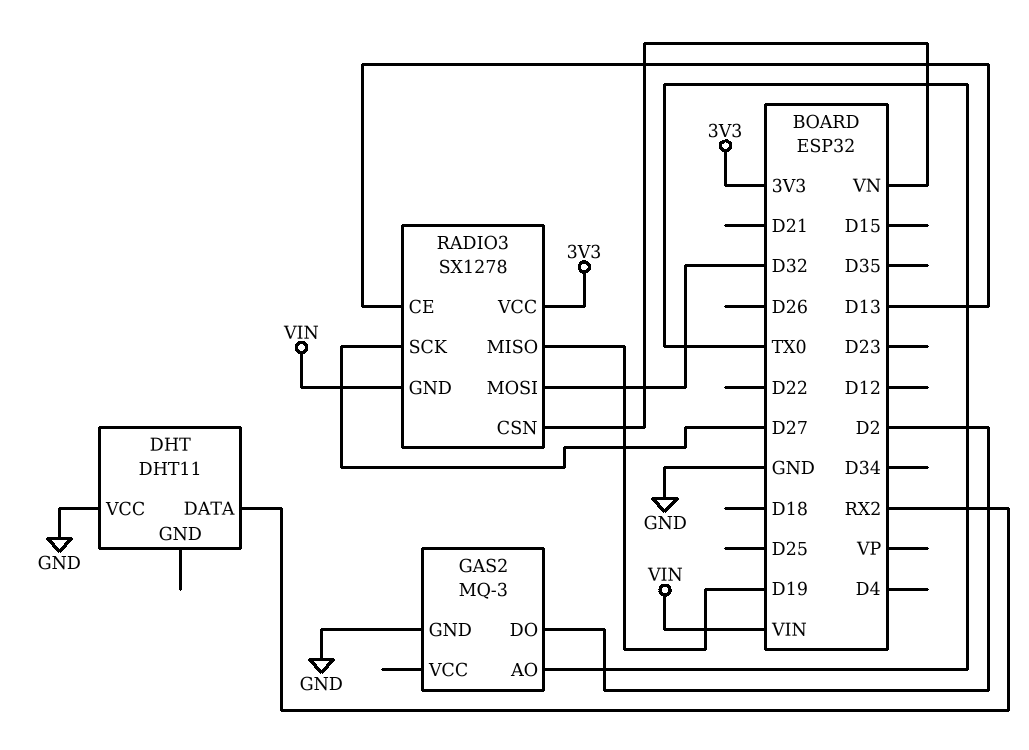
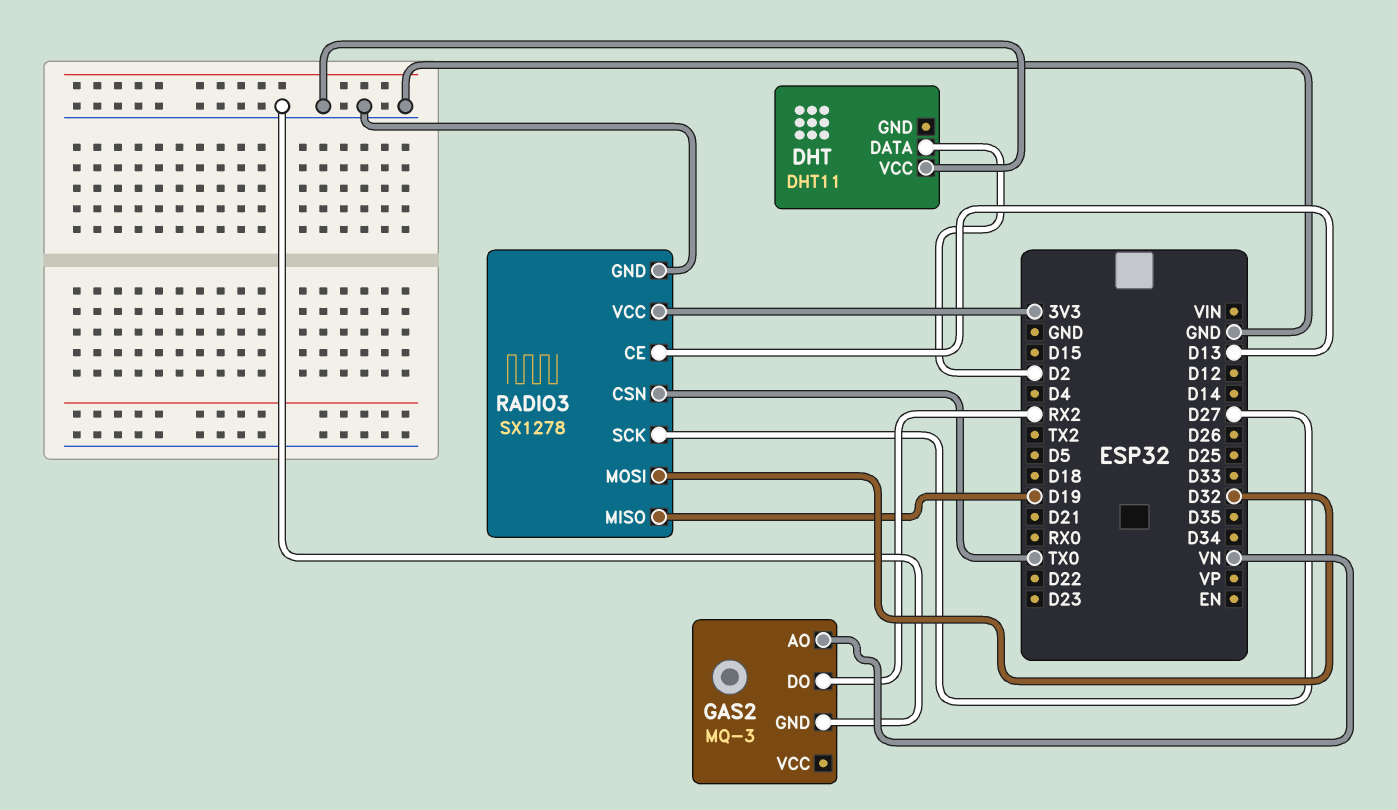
DHT pin DATA: RX2 -> D2
GAS2 pin AO: TX0 -> VN
GAS2 pin DO: D2 -> RX2
RADIO3 pin CSN: VN -> TX0
RADIO3 pin GND: VIN -> GND

